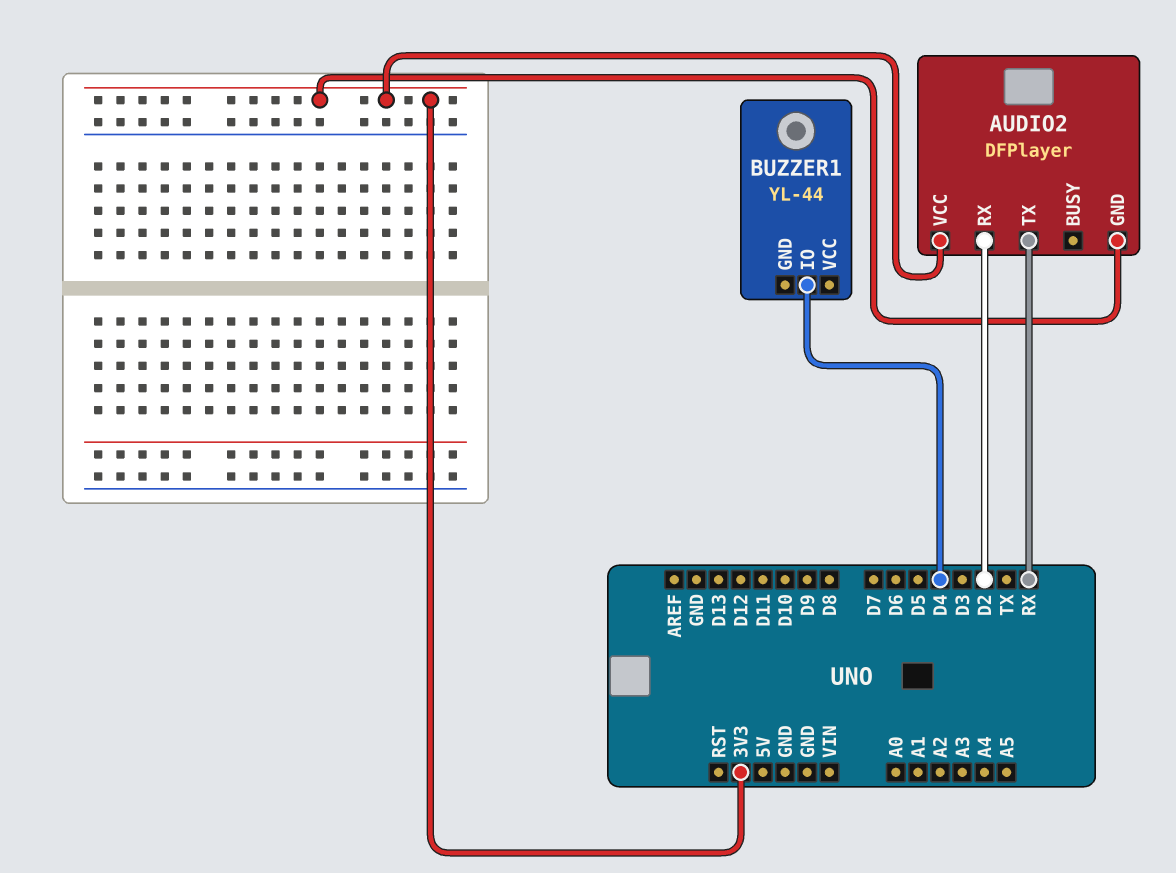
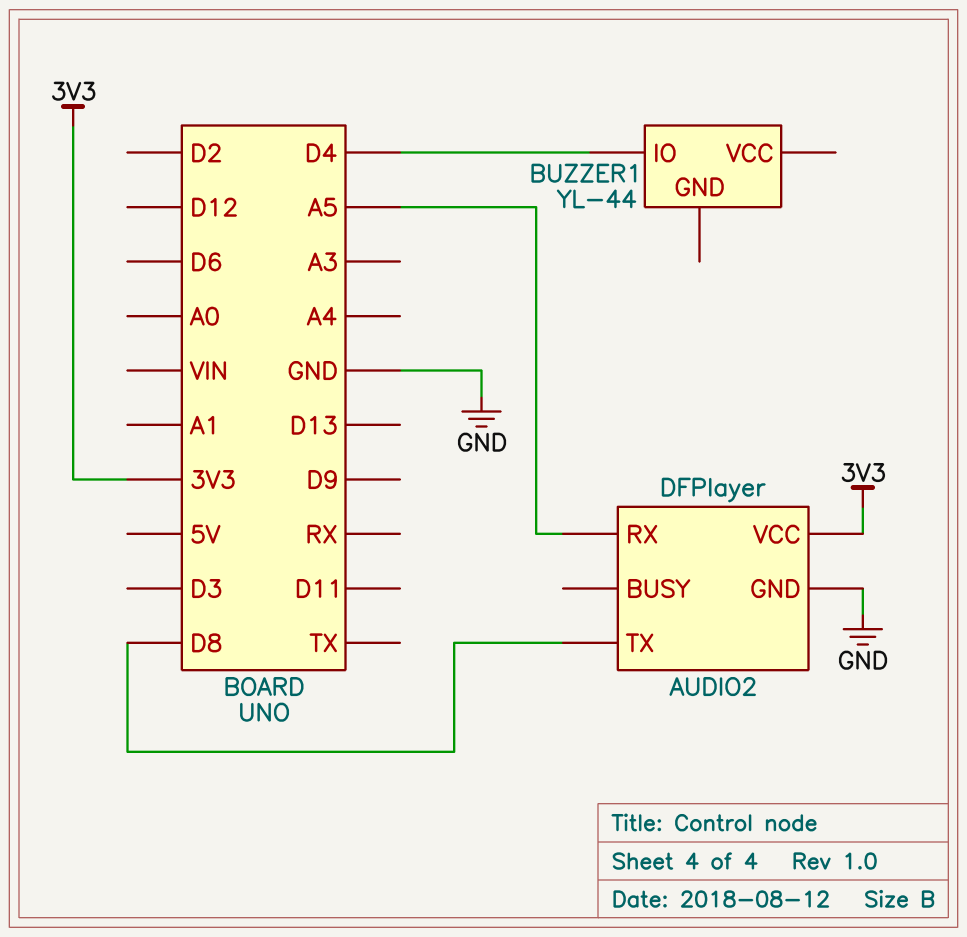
AUDIO2 pin GND: 3V3 -> GND
AUDIO2 pin RX: D2 -> A5
AUDIO2 pin TX: RX -> D8

